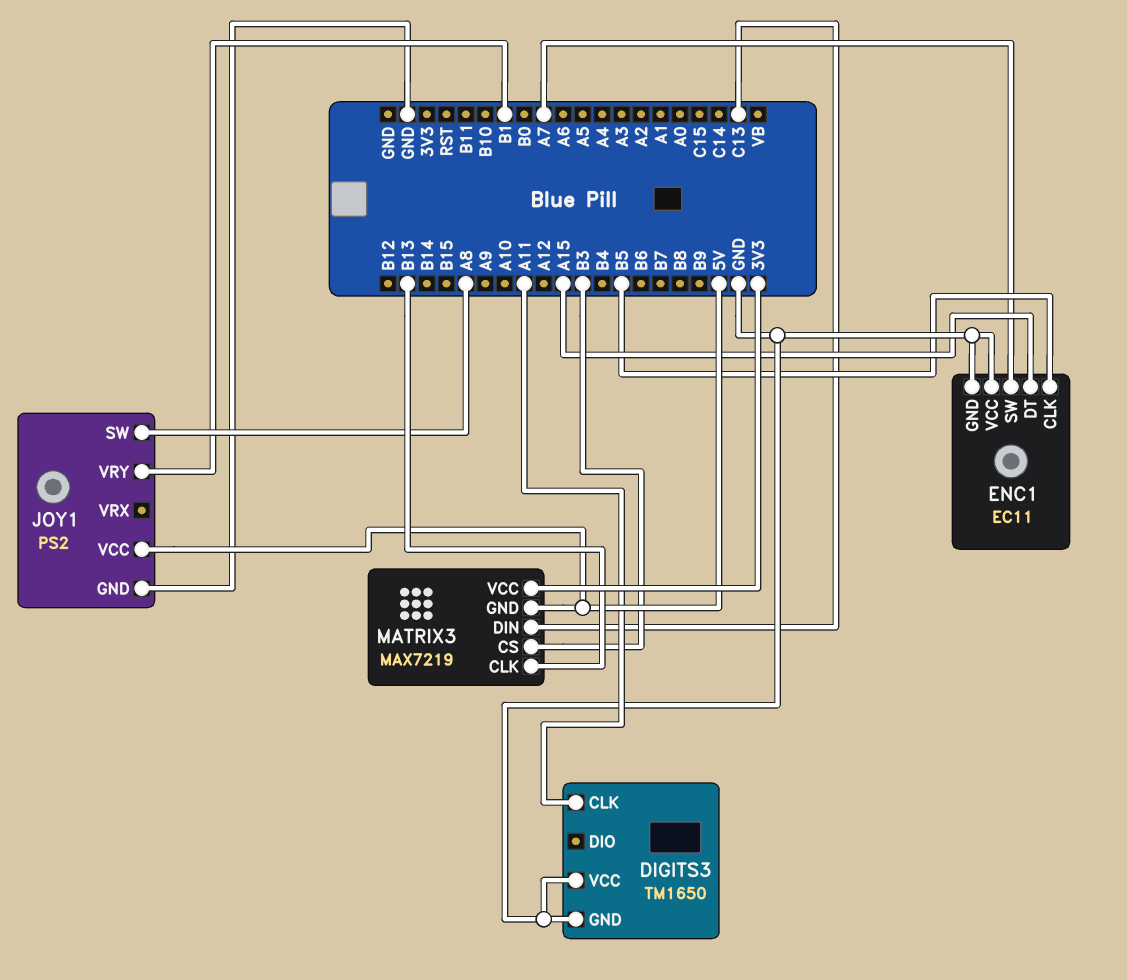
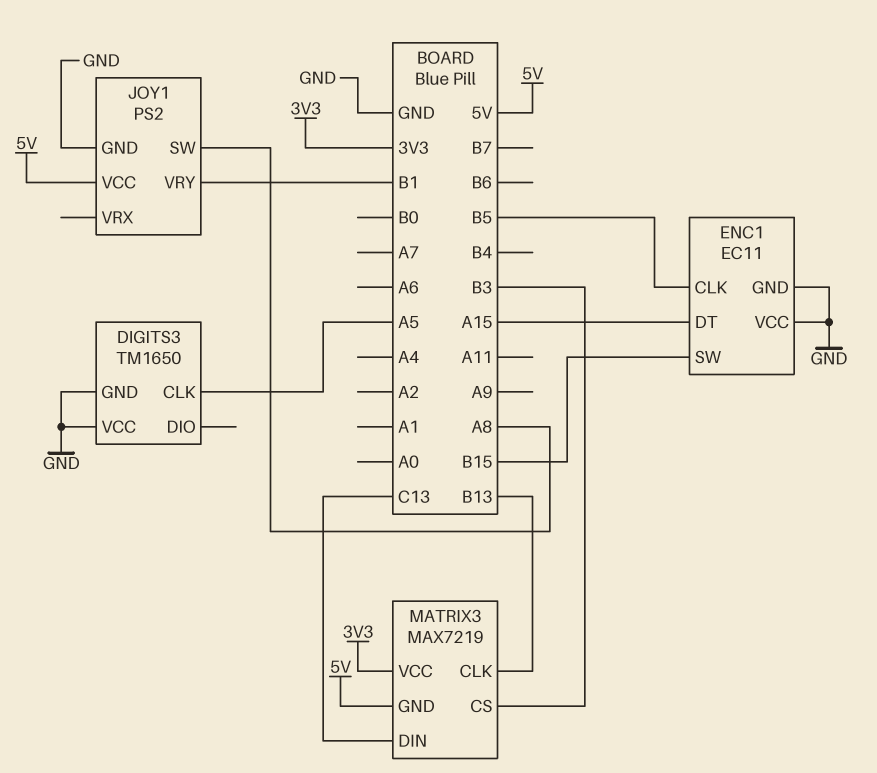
DIGITS3 pin CLK: A11 -> A5
ENC1 pin SW: A7 -> B15

